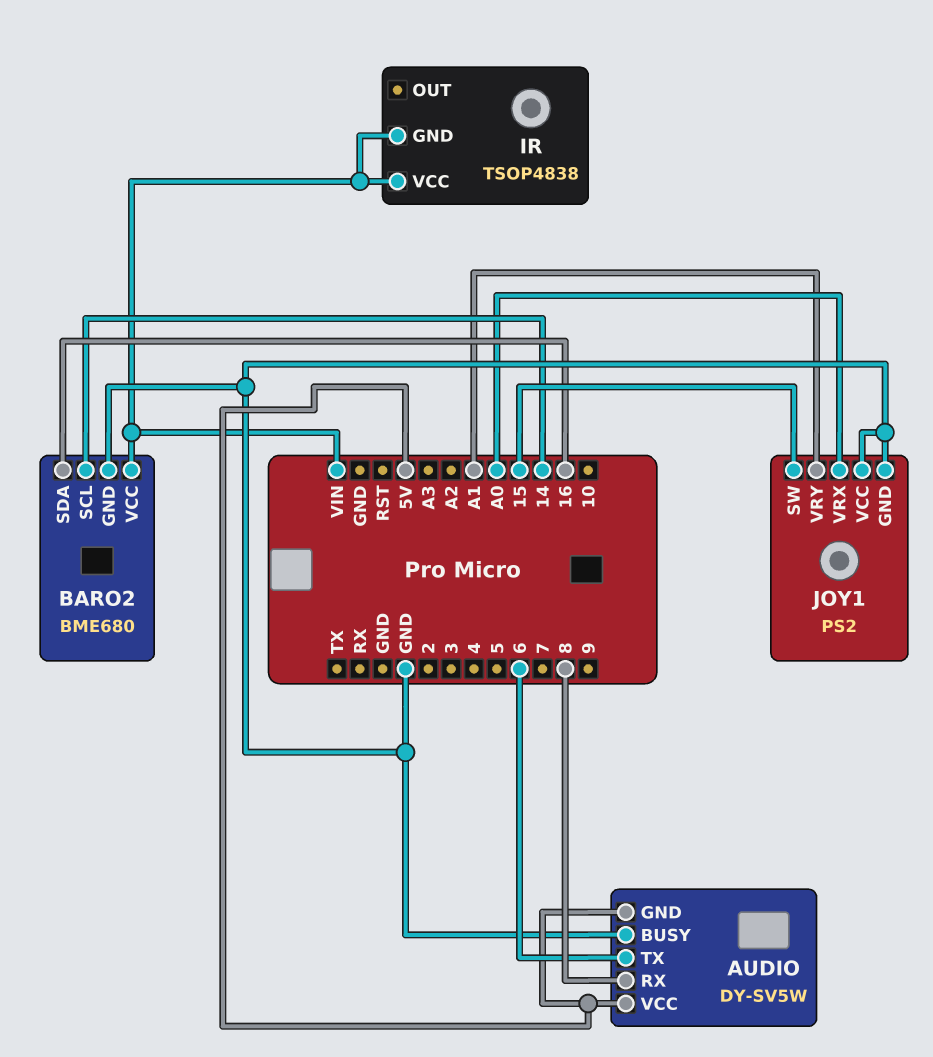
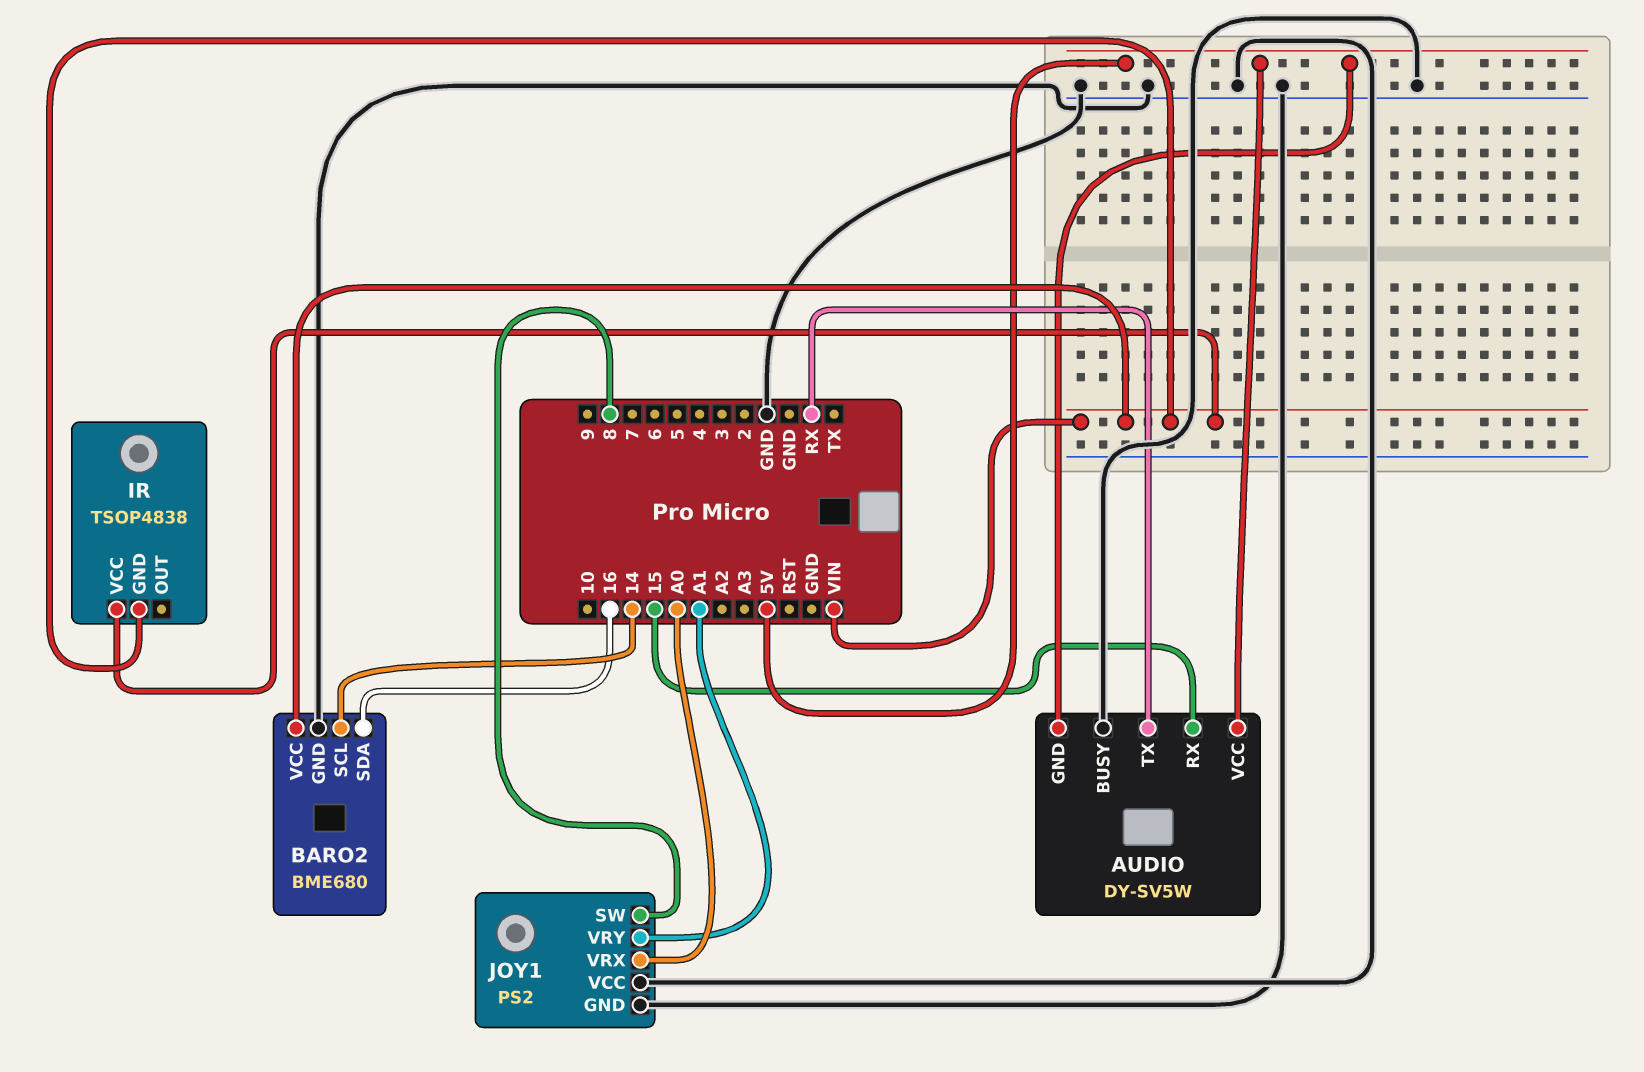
AUDIO pin RX: 8 -> 15
AUDIO pin TX: 6 -> RX
JOY1 pin SW: 15 -> 8

